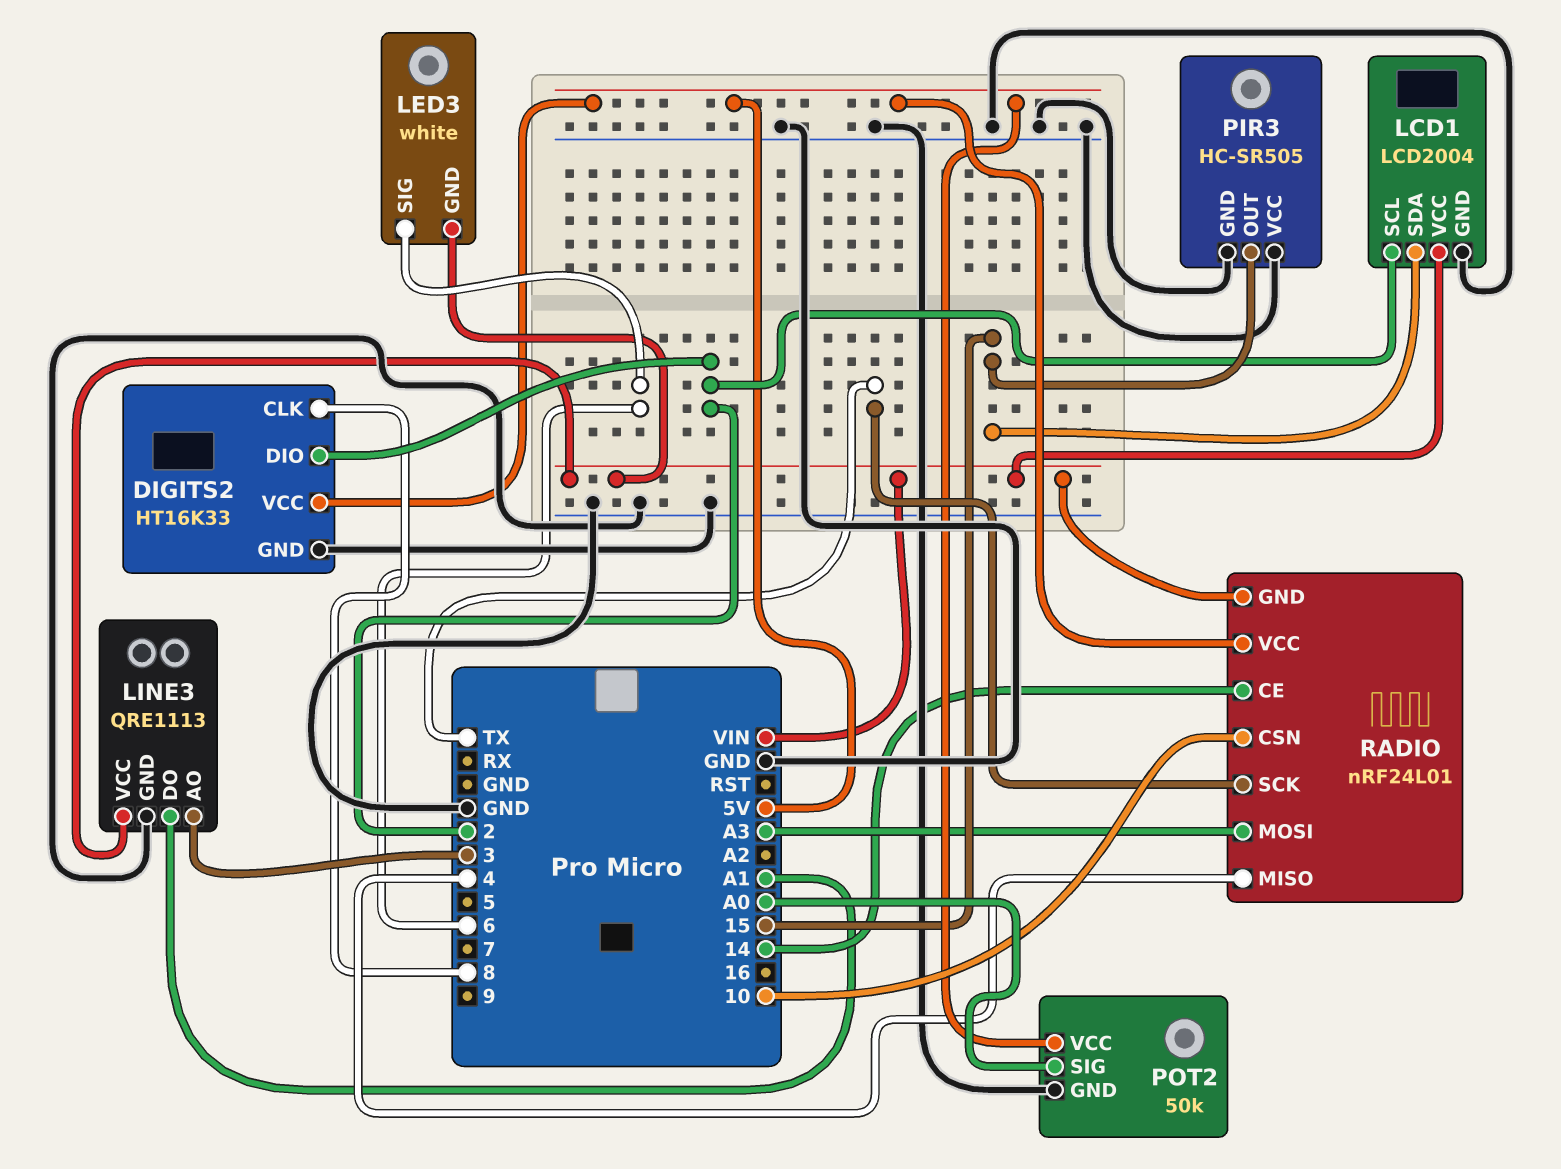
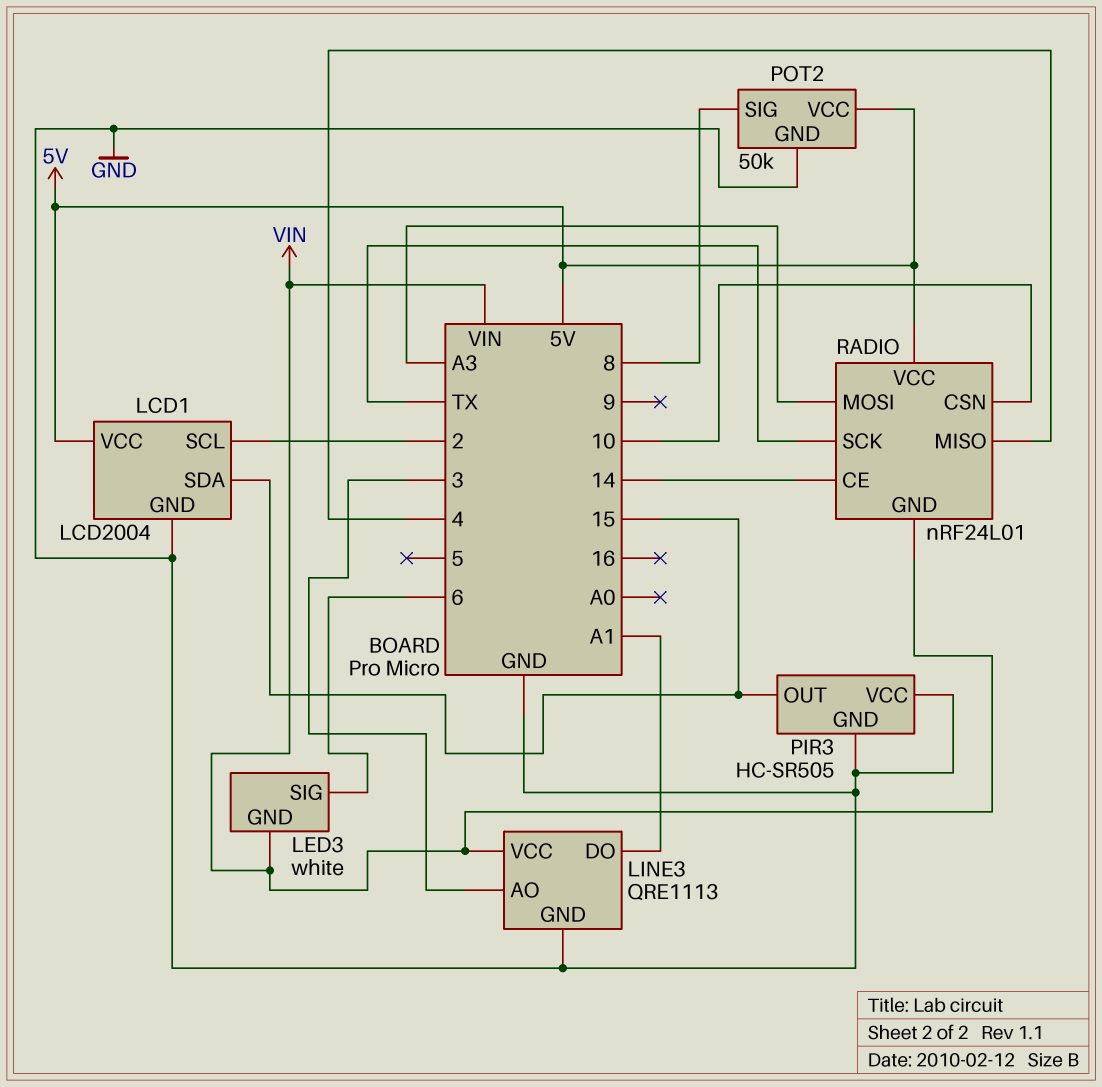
DIGITS2: HT16K33 -> none
DIGITS2 pin CLK: 8 -> none
DIGITS2 pin DIO: 2 -> none
DIGITS2 pin GND: GND -> none
DIGITS2 pin VCC: 5V -> none
LCD1 pin VCC: VIN -> 5V
POT2 pin SIG: A0 -> 8

